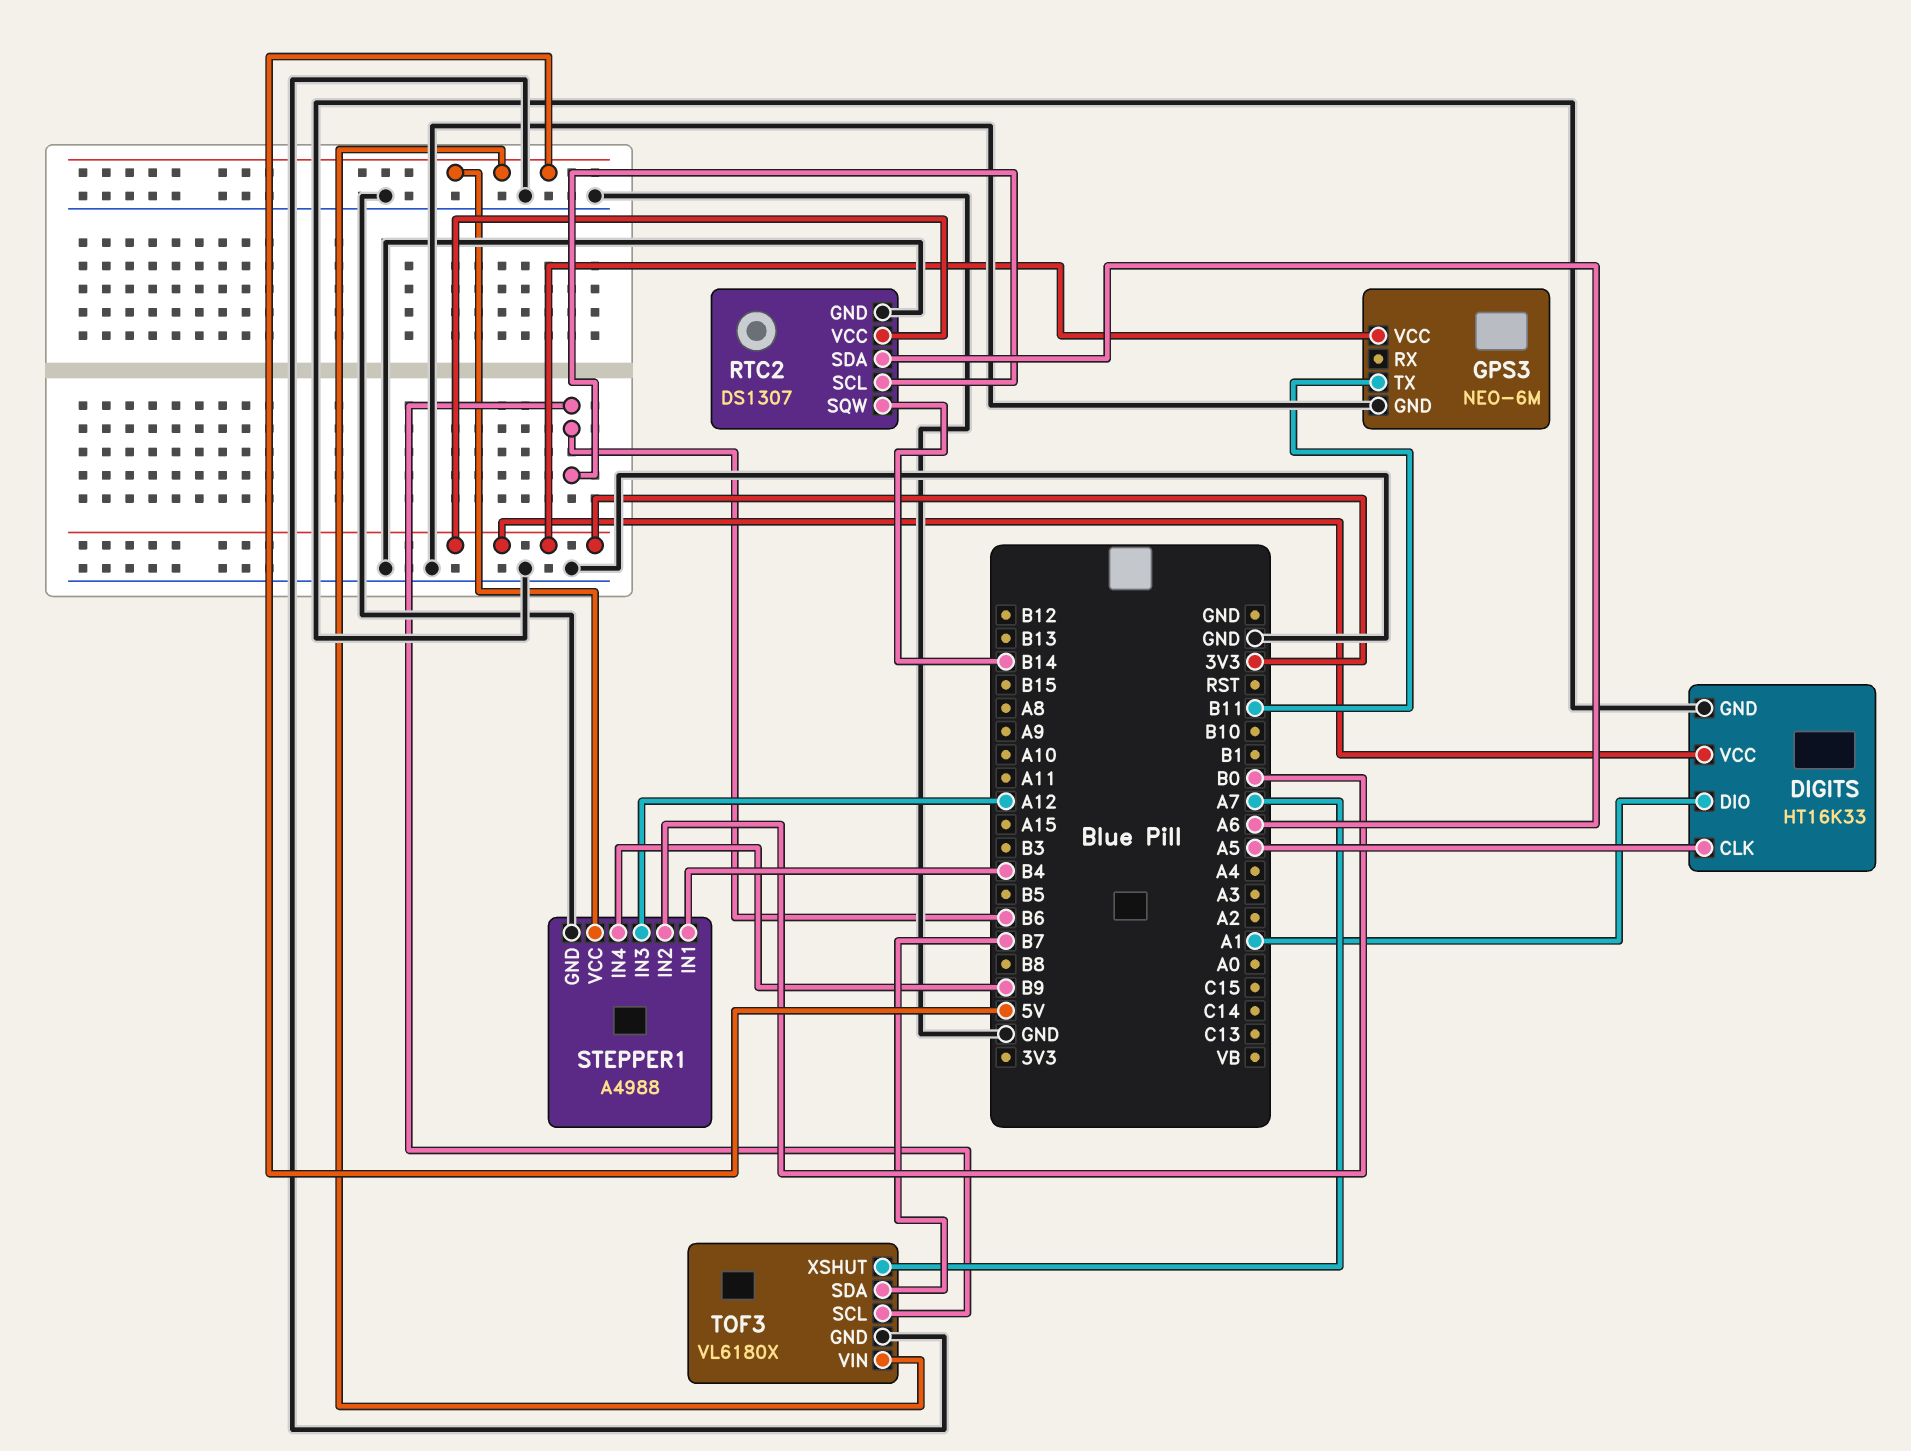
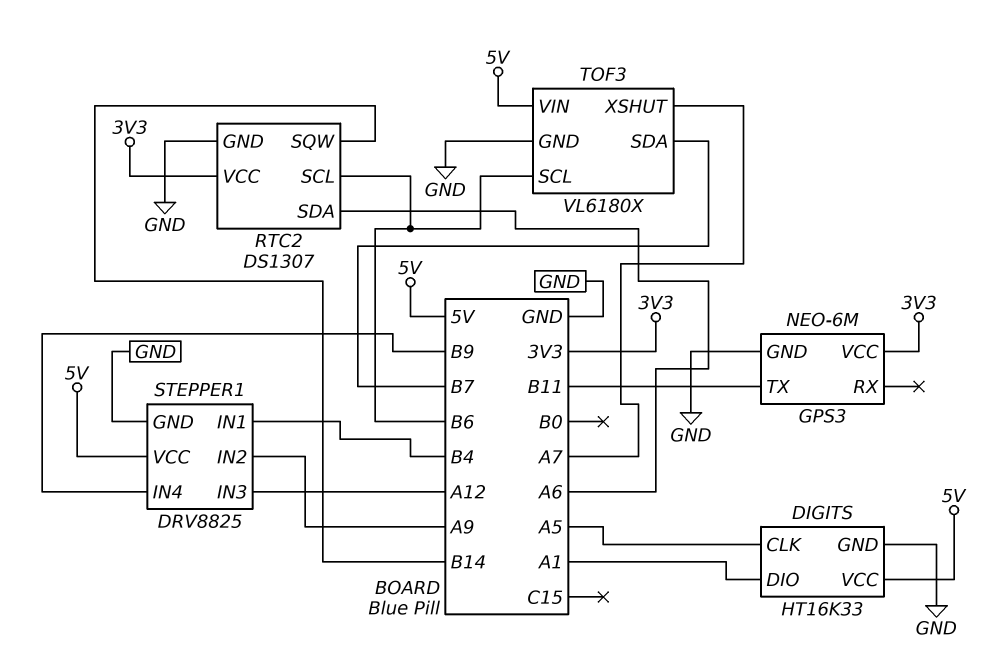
DIGITS pin VCC: 3V3 -> 5V
STEPPER1: A4988 -> DRV8825
STEPPER1 pin IN2: B0 -> A9

